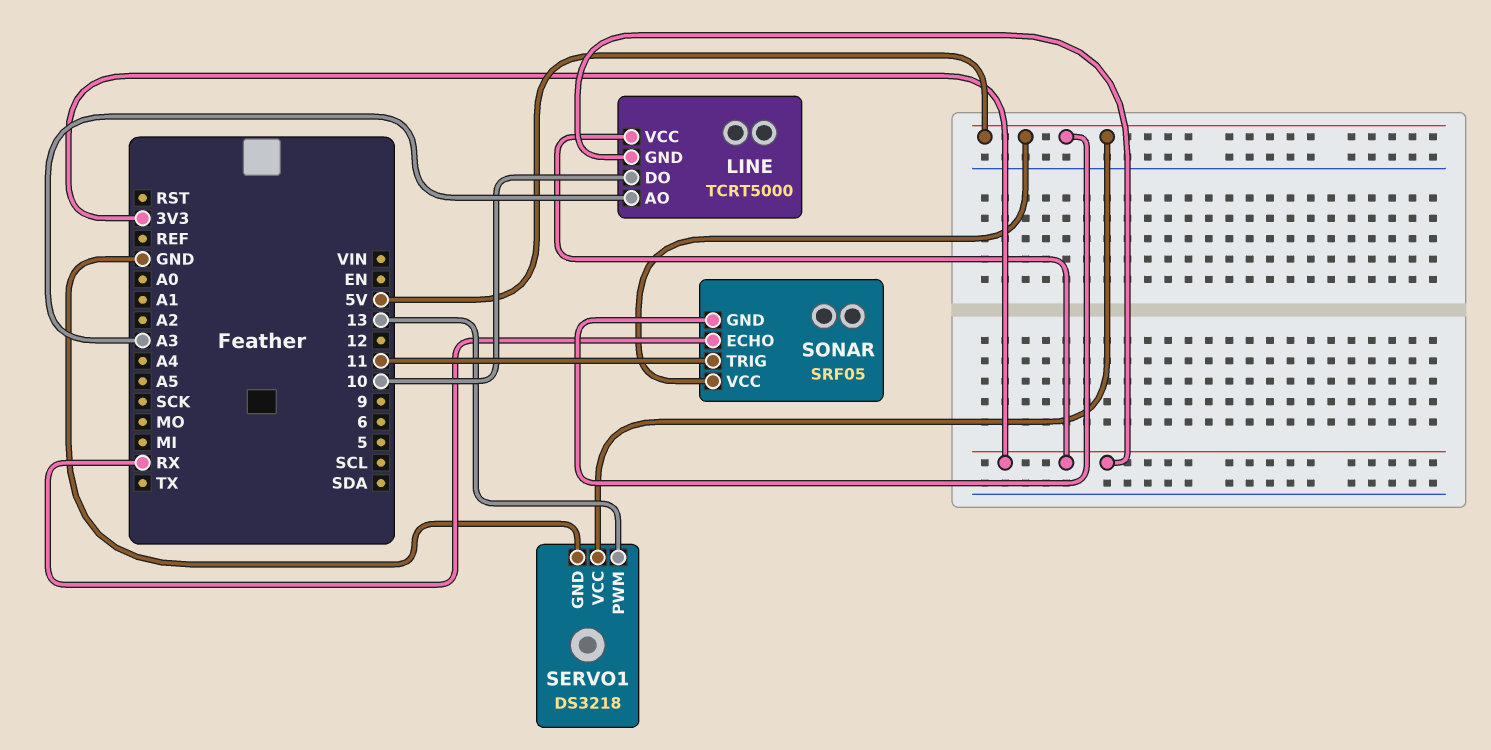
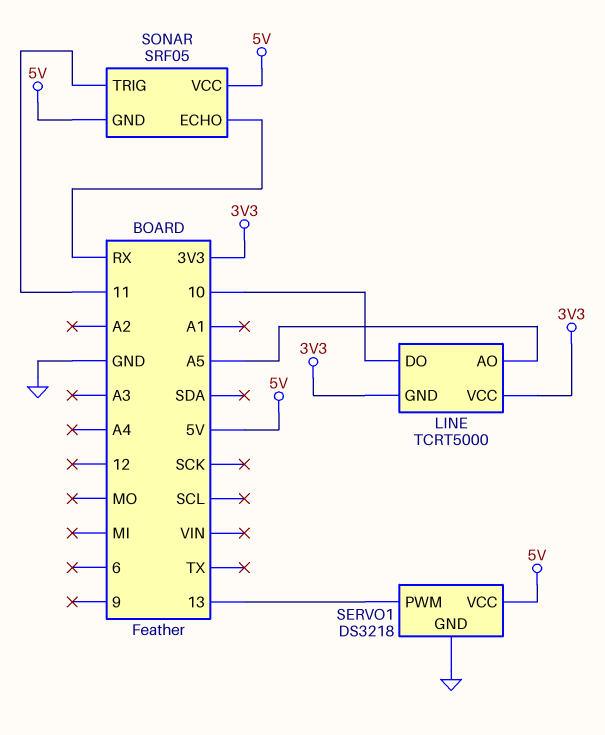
LINE pin AO: A3 -> A5

